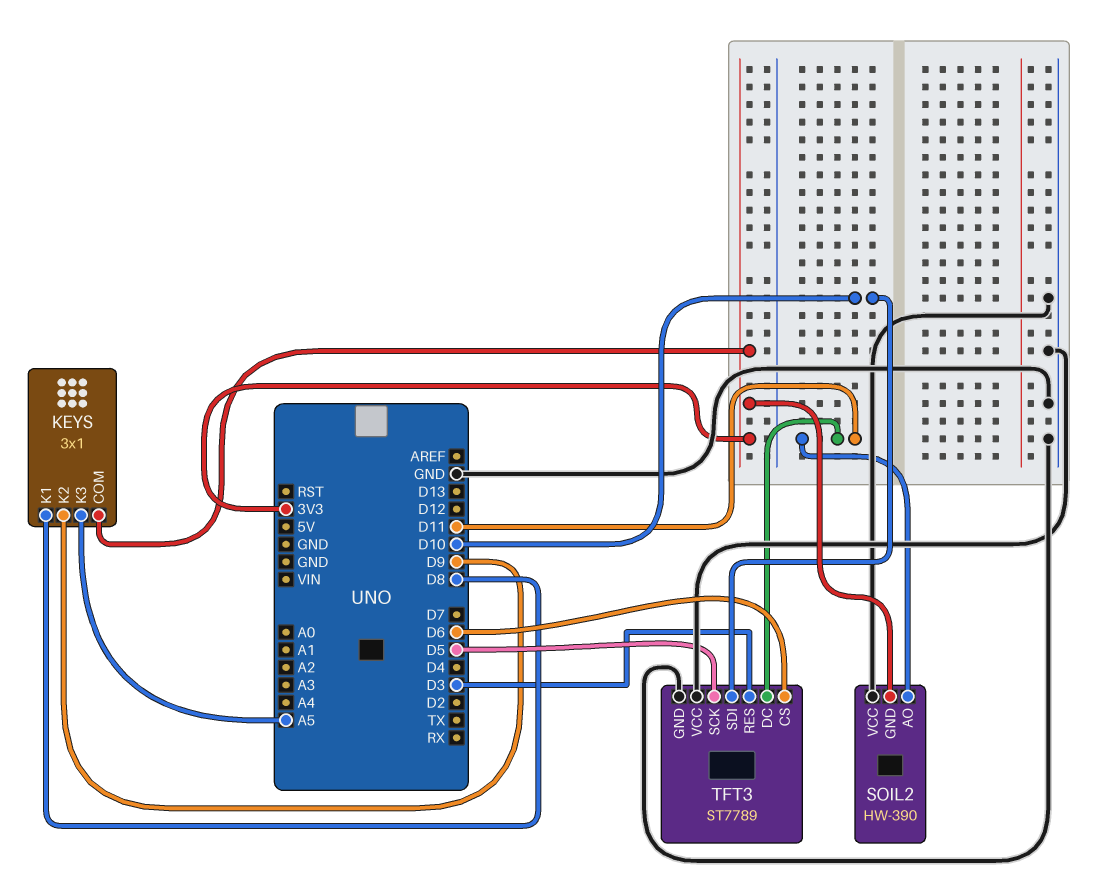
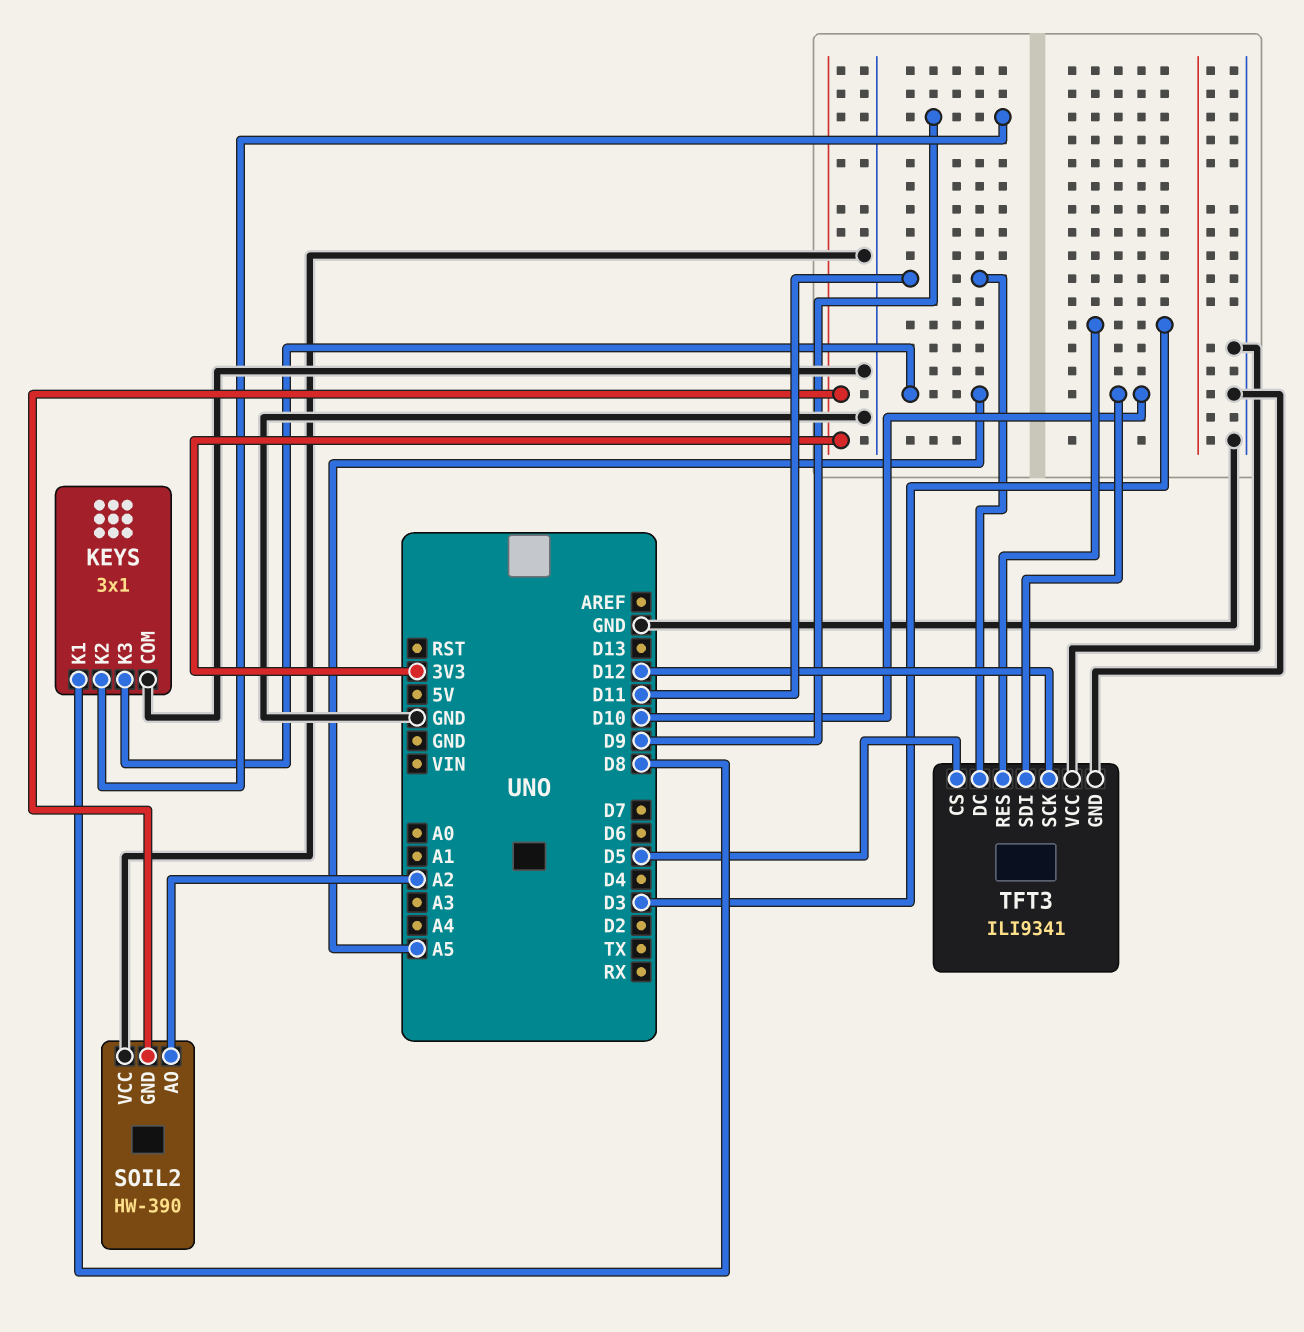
KEYS pin COM: 3V3 -> GND
SOIL2 pin AO: D11 -> A2
TFT3: ST7789 -> ILI9341
TFT3 pin CS: D6 -> D5
TFT3 pin SCK: D5 -> D12

